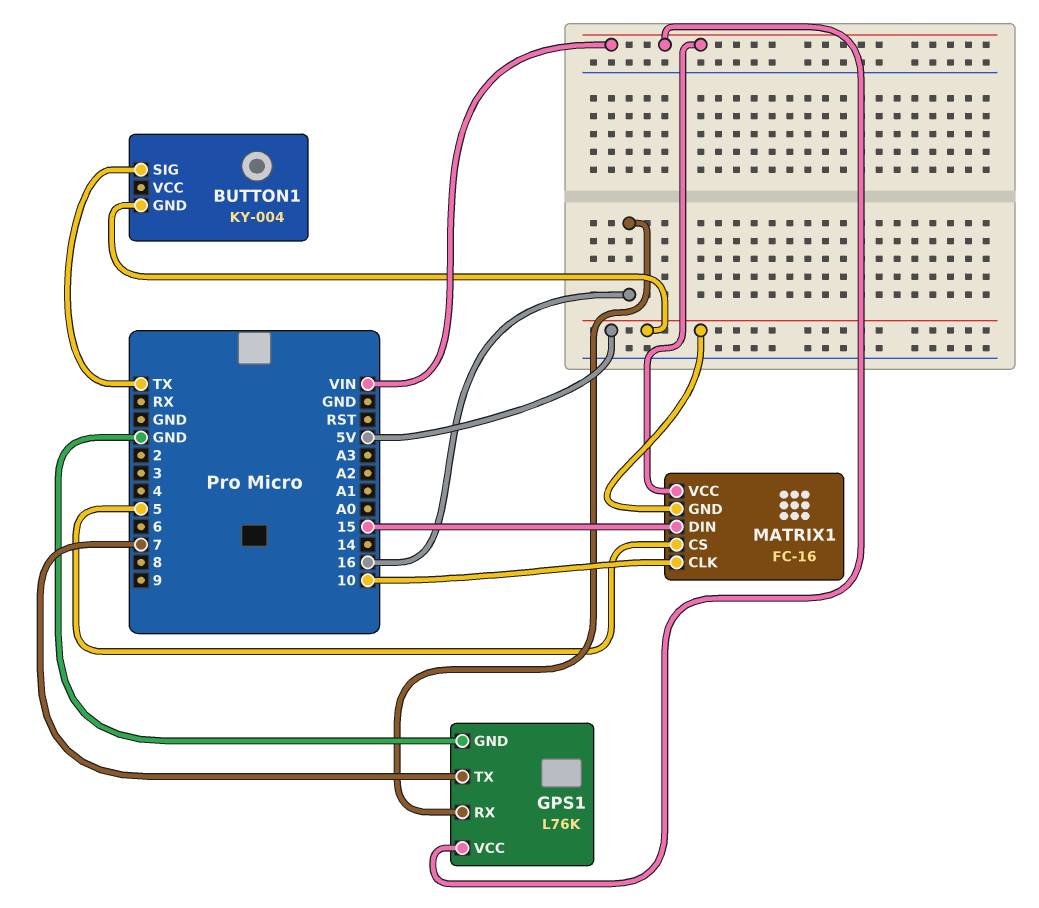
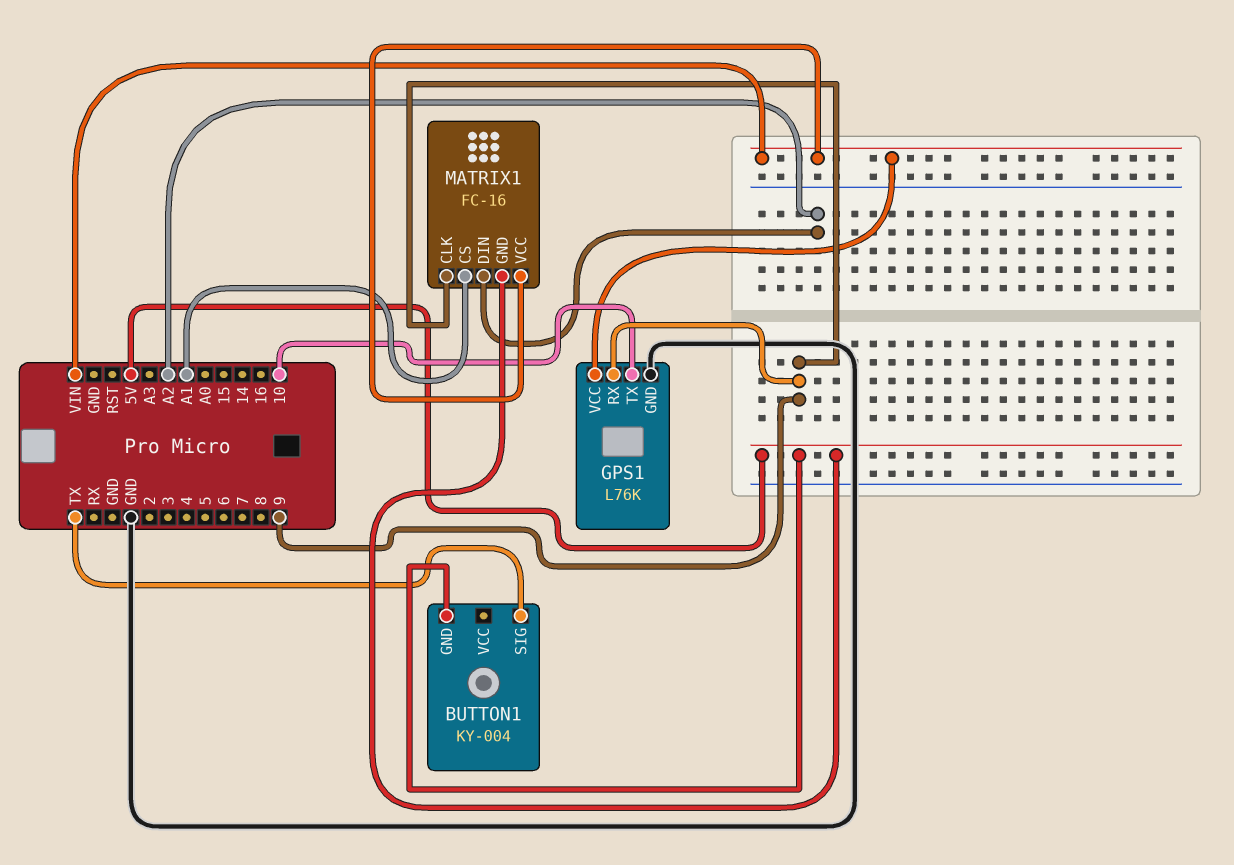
GPS1 pin RX: 16 -> 9
GPS1 pin TX: 7 -> 10
MATRIX1 pin CLK: 10 -> 9
MATRIX1 pin CS: 5 -> A1
MATRIX1 pin DIN: 15 -> A2

